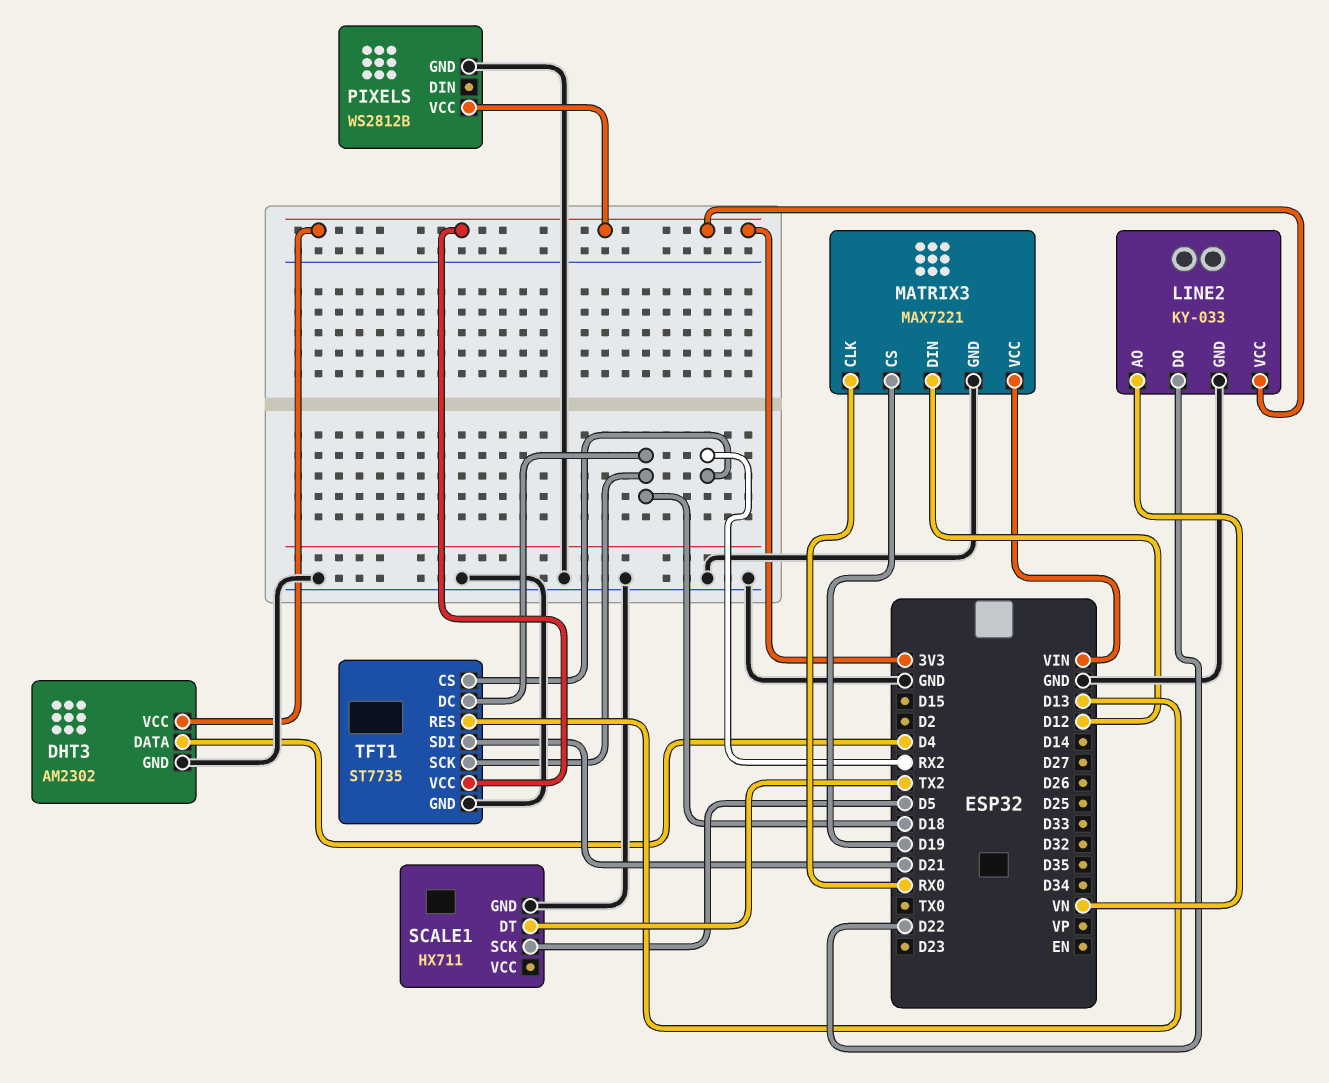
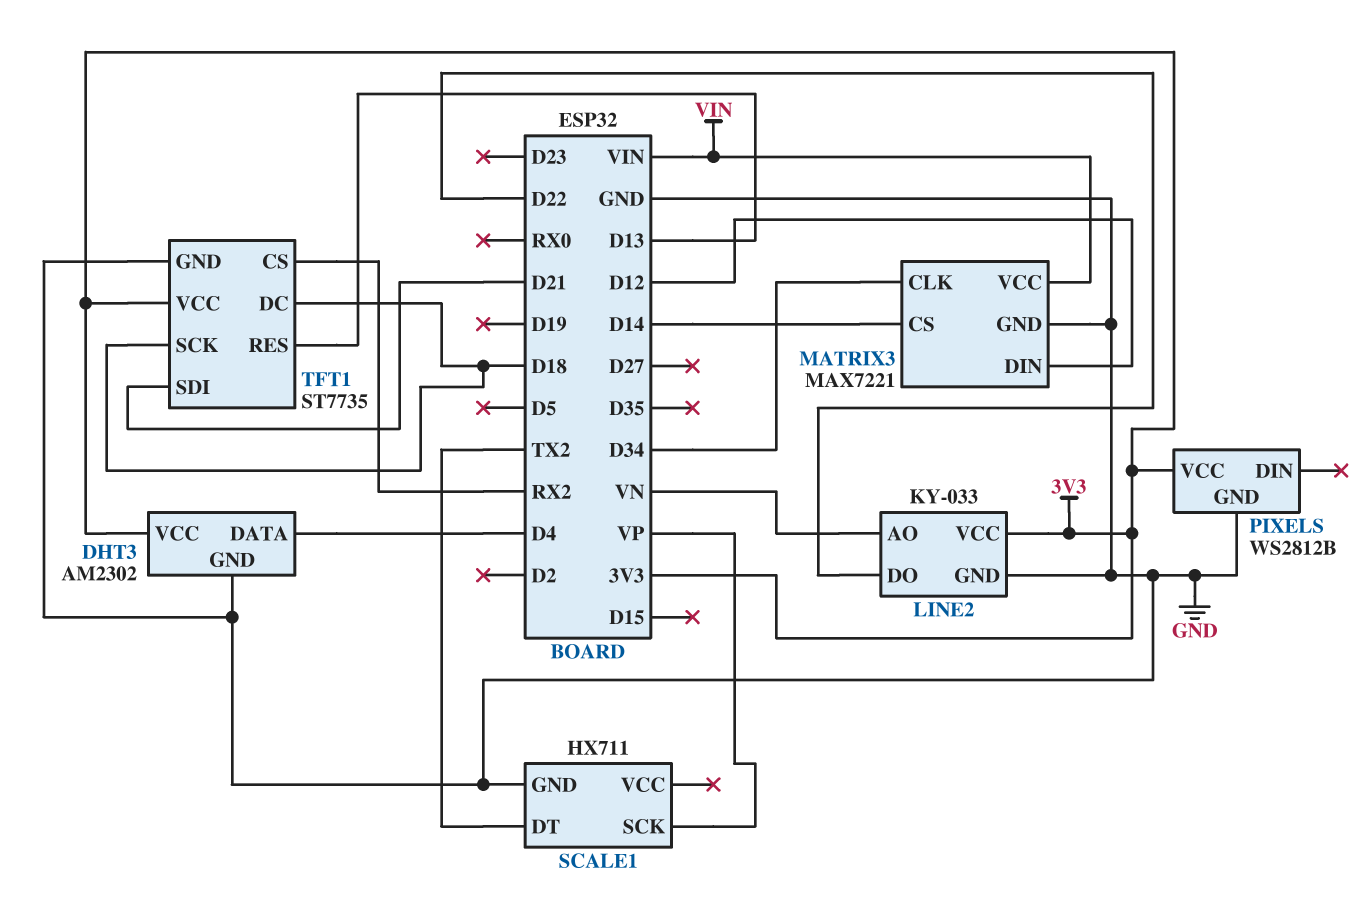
MATRIX3 pin CLK: RX0 -> D34
MATRIX3 pin CS: D19 -> D14
SCALE1 pin SCK: D5 -> VP

